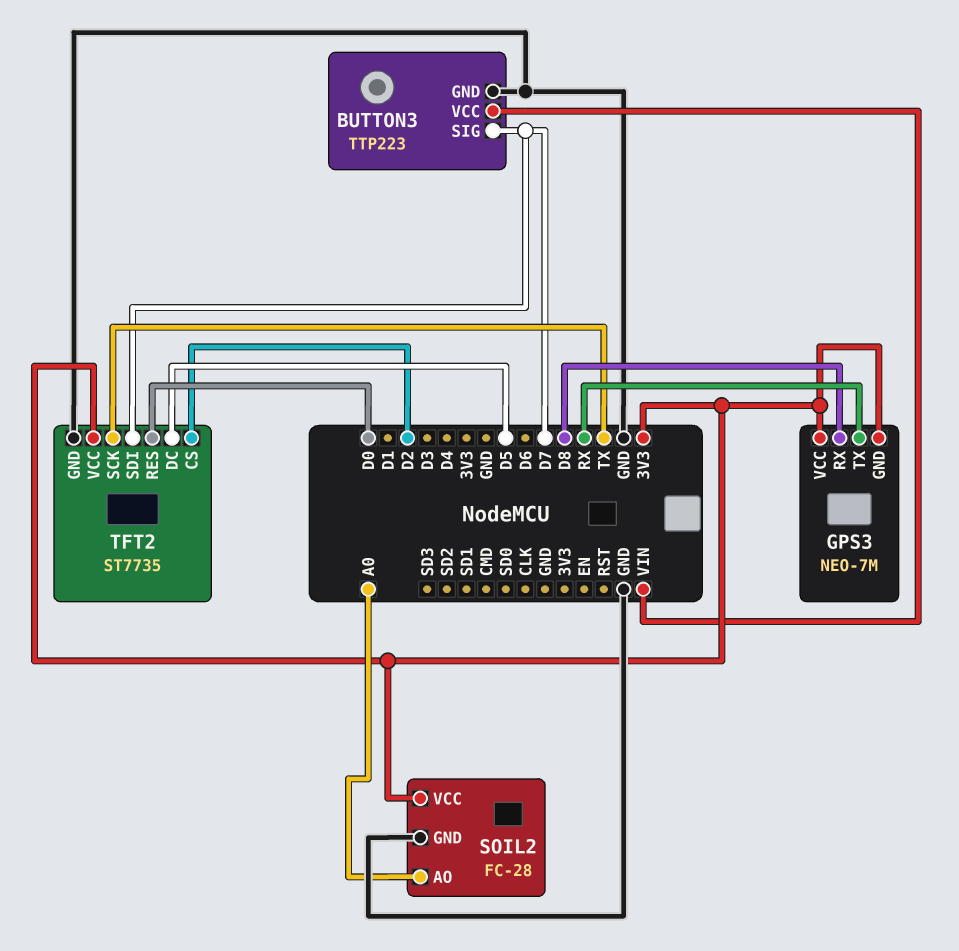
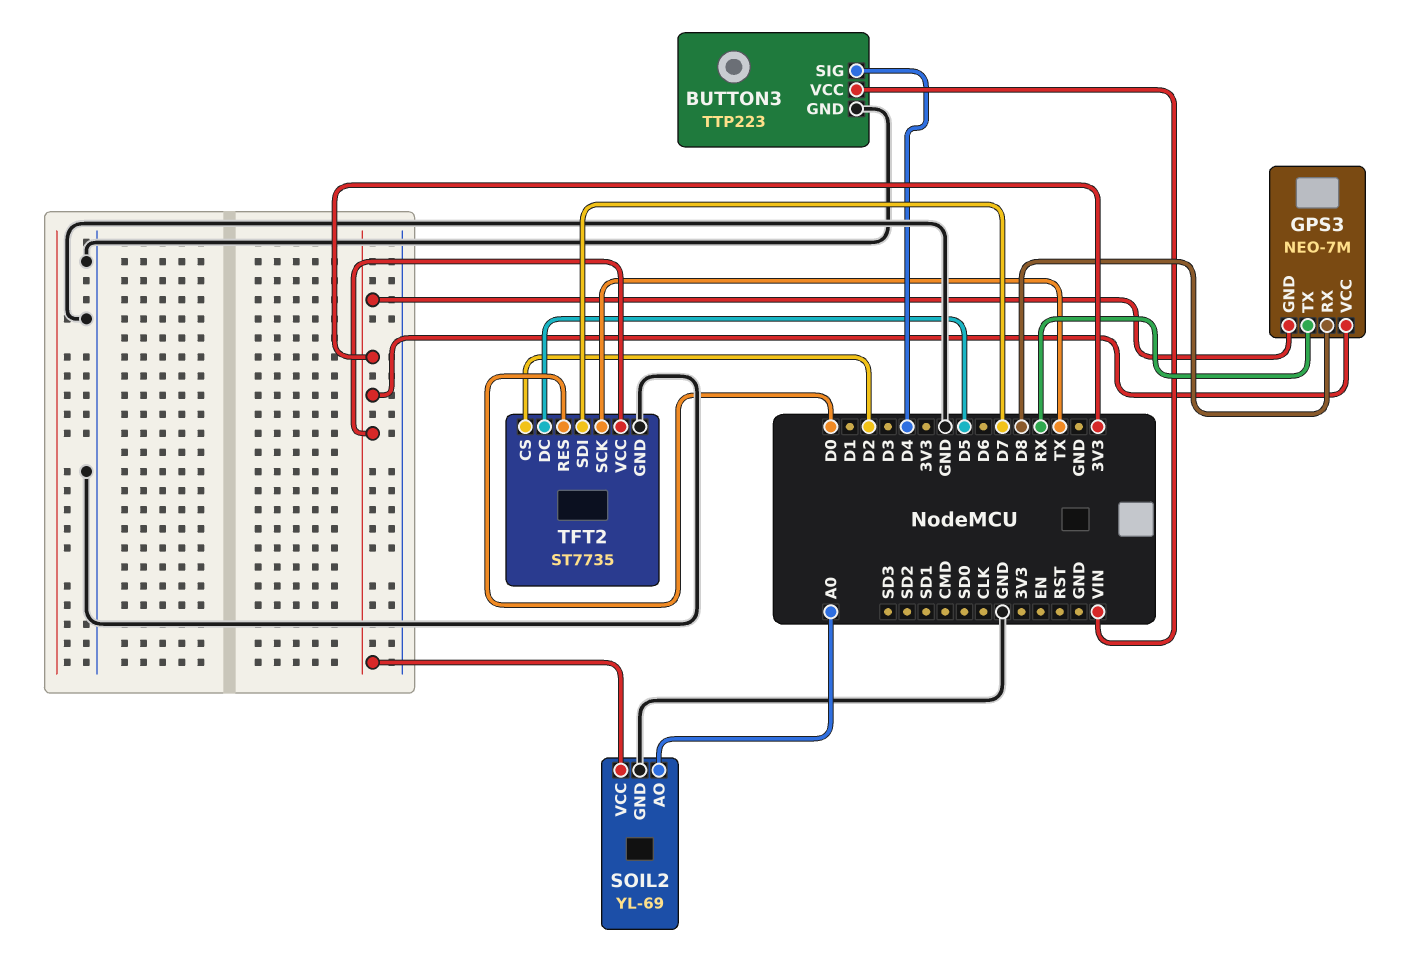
BUTTON3 pin SIG: D7 -> D4
SOIL2: FC-28 -> YL-69

